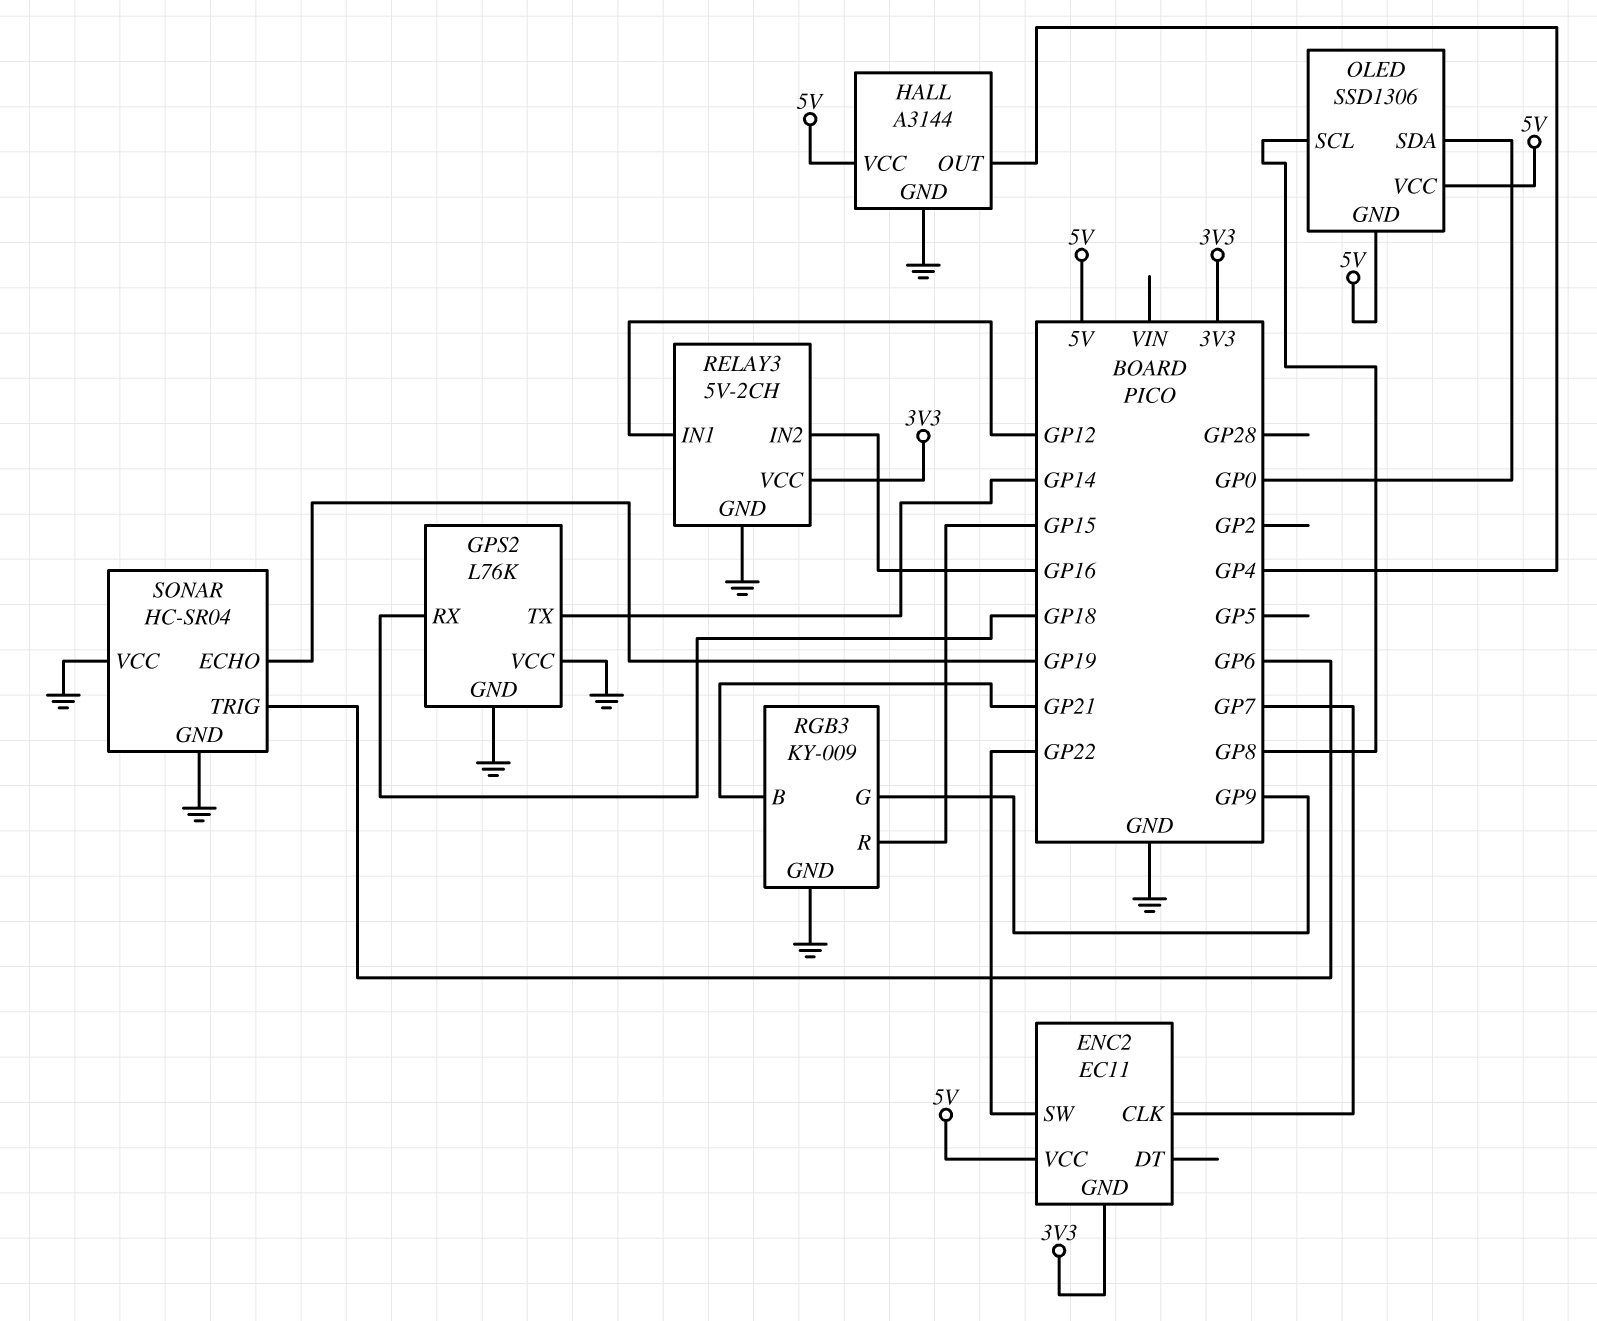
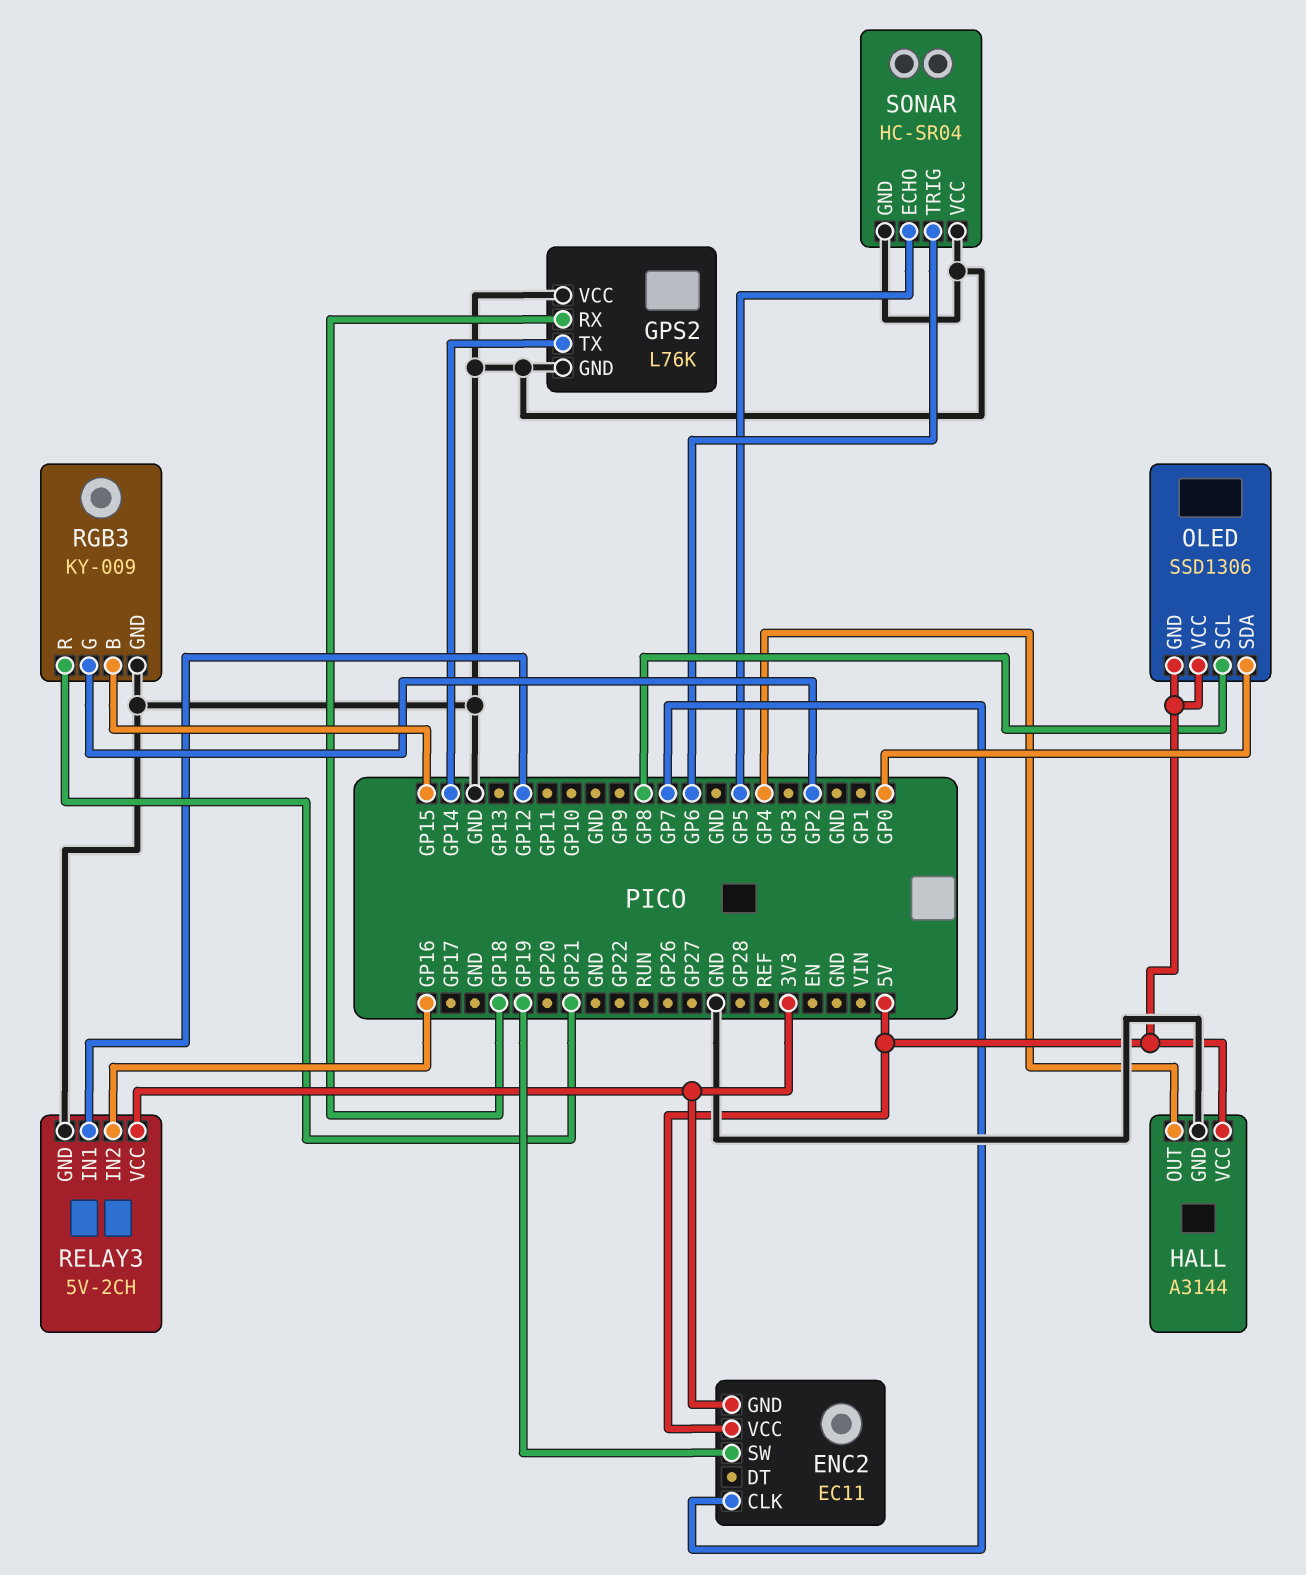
ENC2 pin SW: GP22 -> GP19
RGB3 pin B: GP21 -> GP15
RGB3 pin G: GP9 -> GP2
RGB3 pin R: GP15 -> GP21
SONAR pin ECHO: GP19 -> GP5

